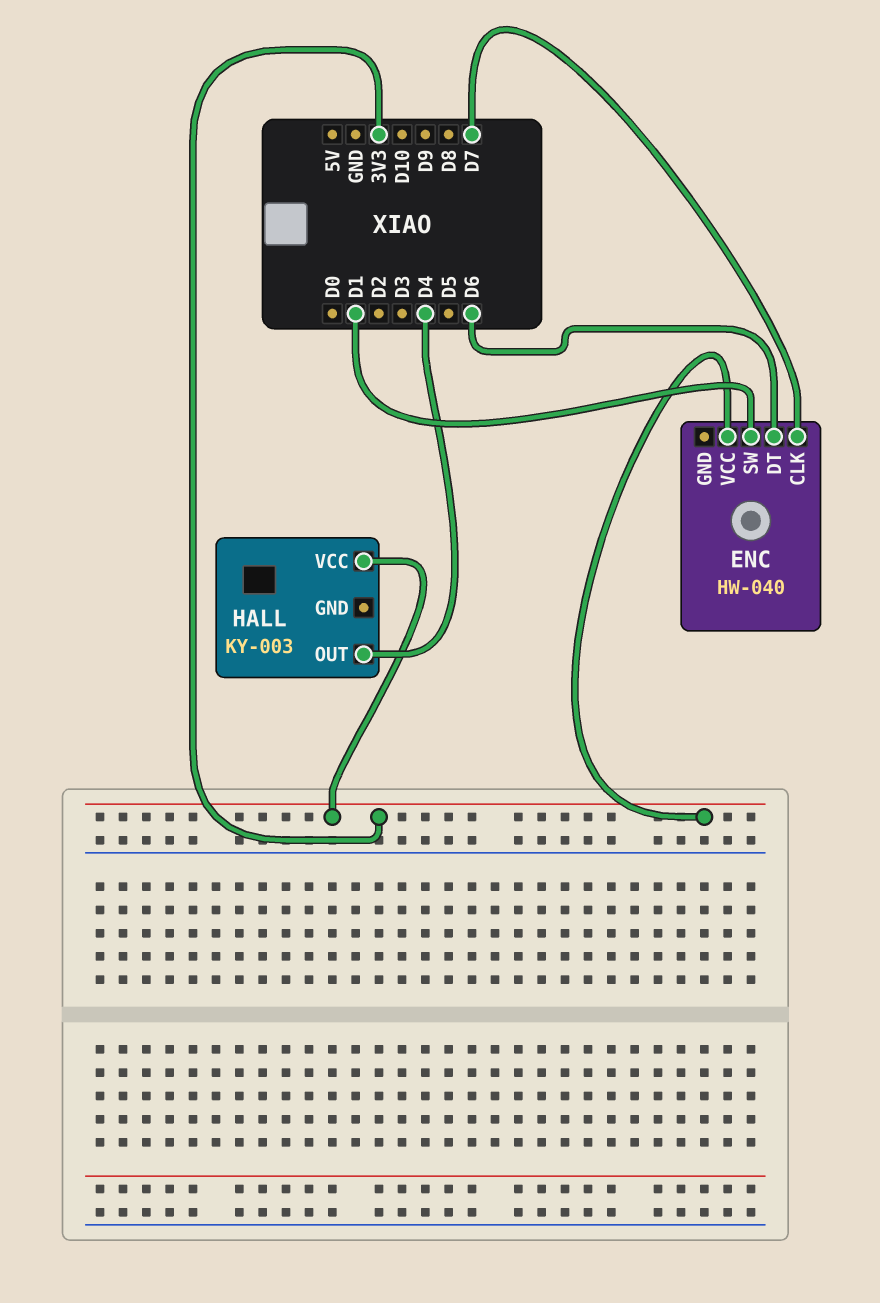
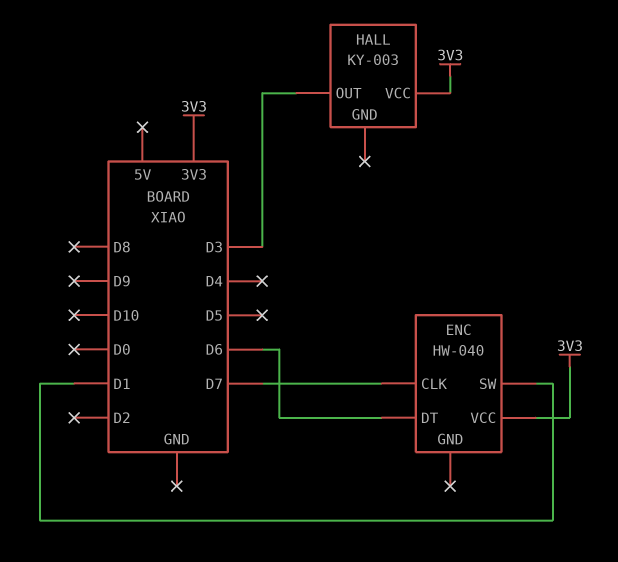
HALL pin OUT: D4 -> D3

